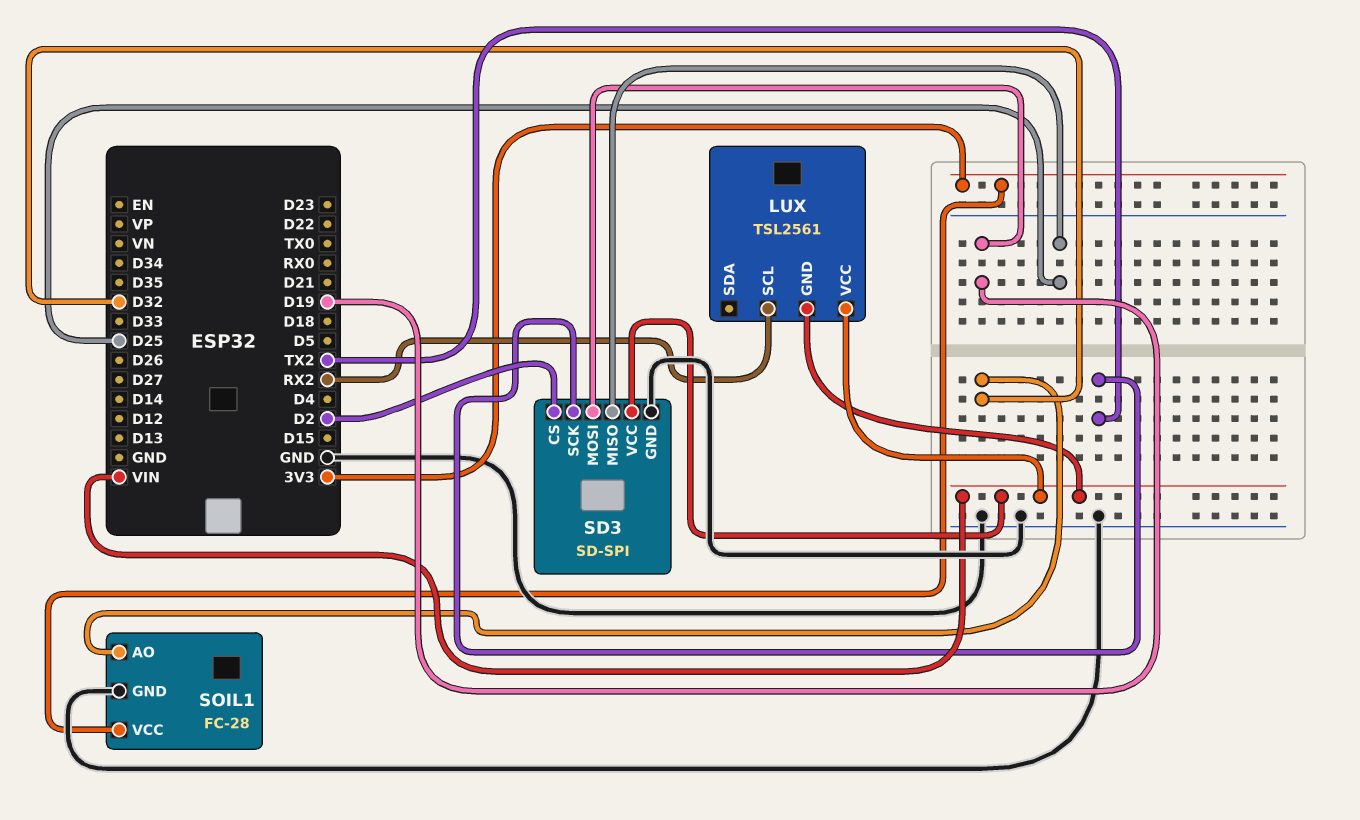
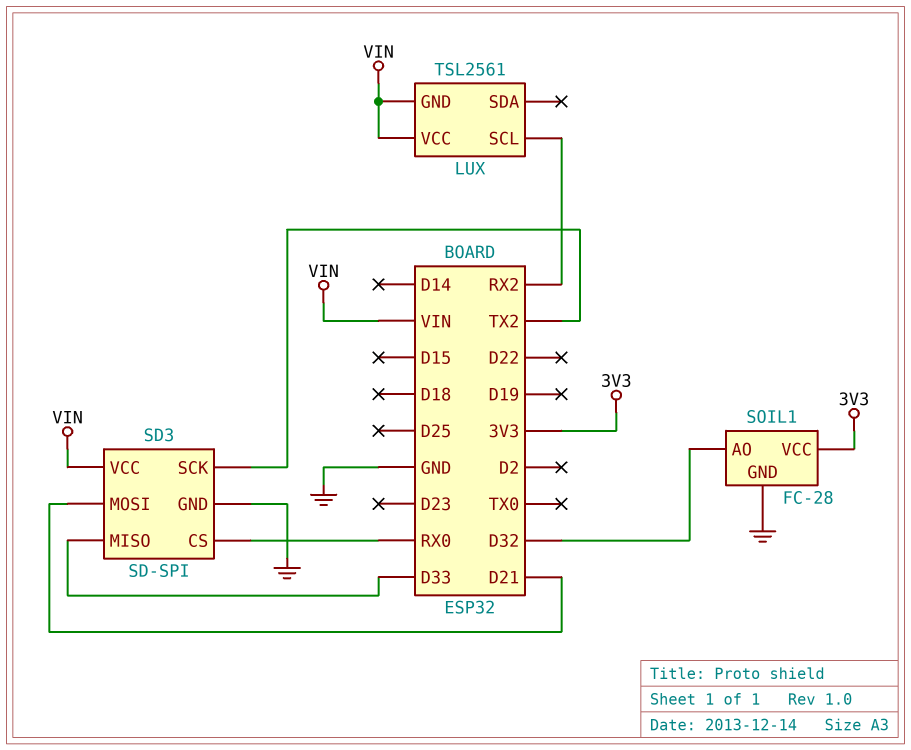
SD3 pin CS: D2 -> RX0
SD3 pin MISO: D25 -> D33
SD3 pin MOSI: D19 -> D21

